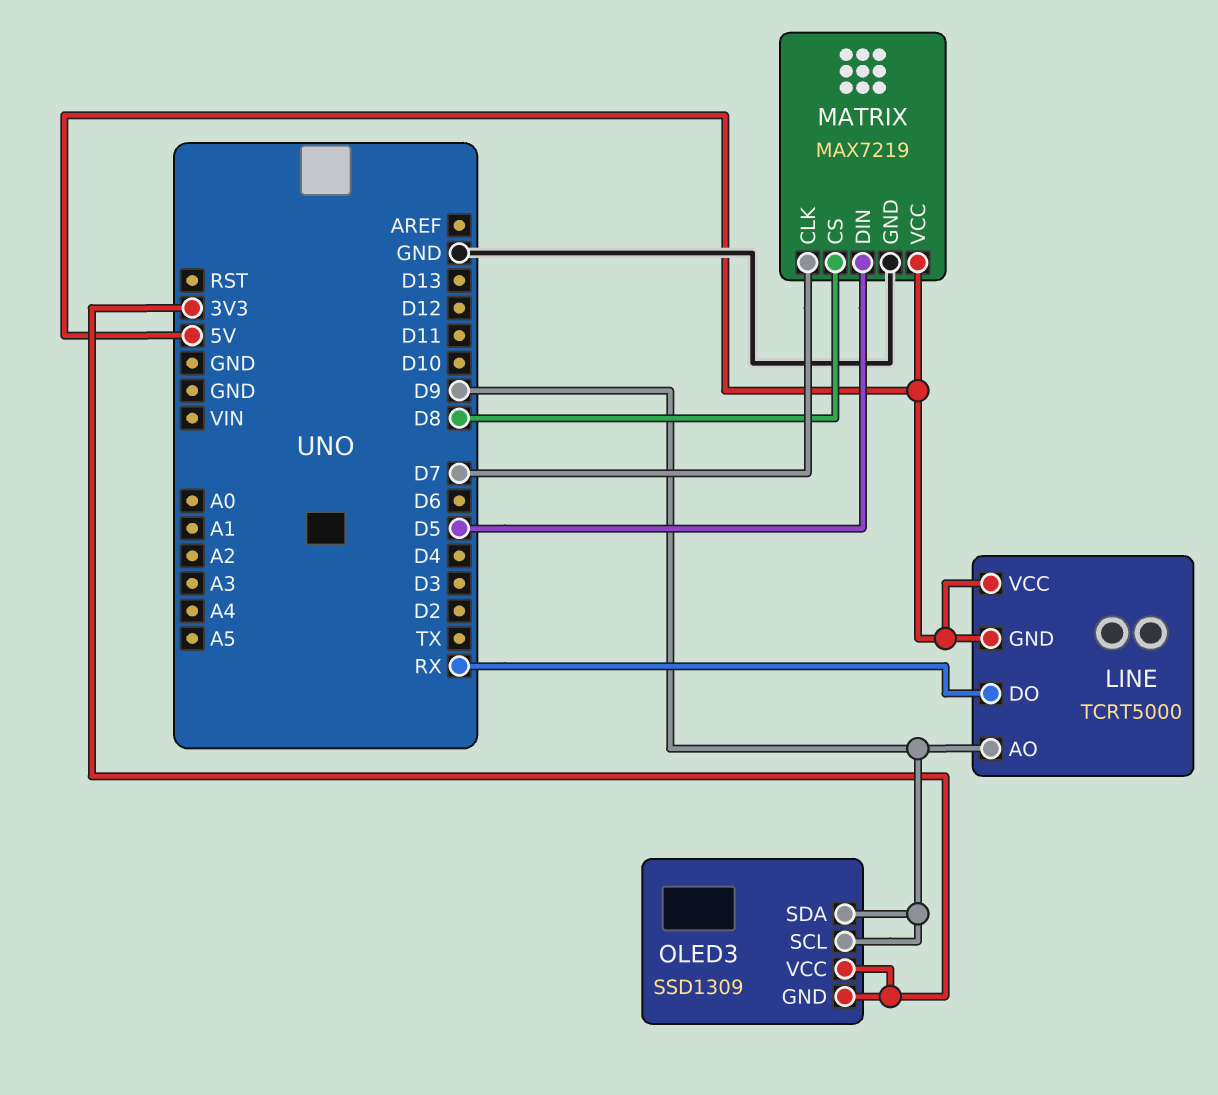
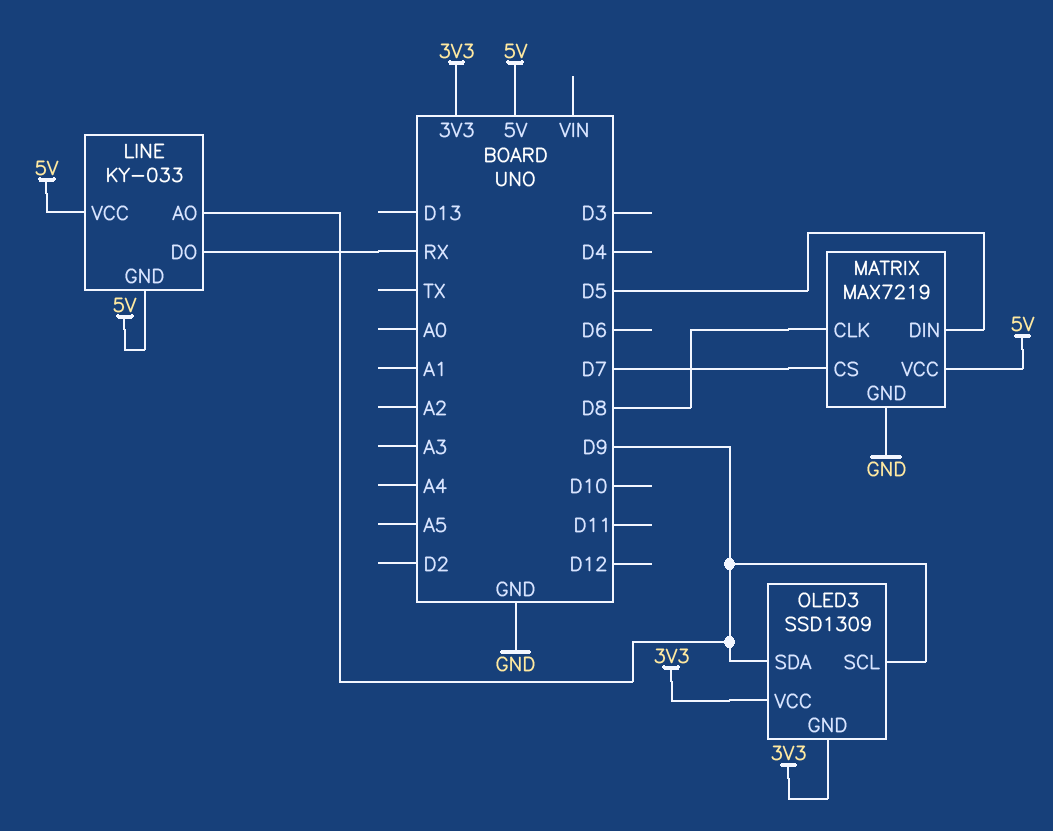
LINE: TCRT5000 -> KY-033
MATRIX pin CLK: D7 -> D8
MATRIX pin CS: D8 -> D7

